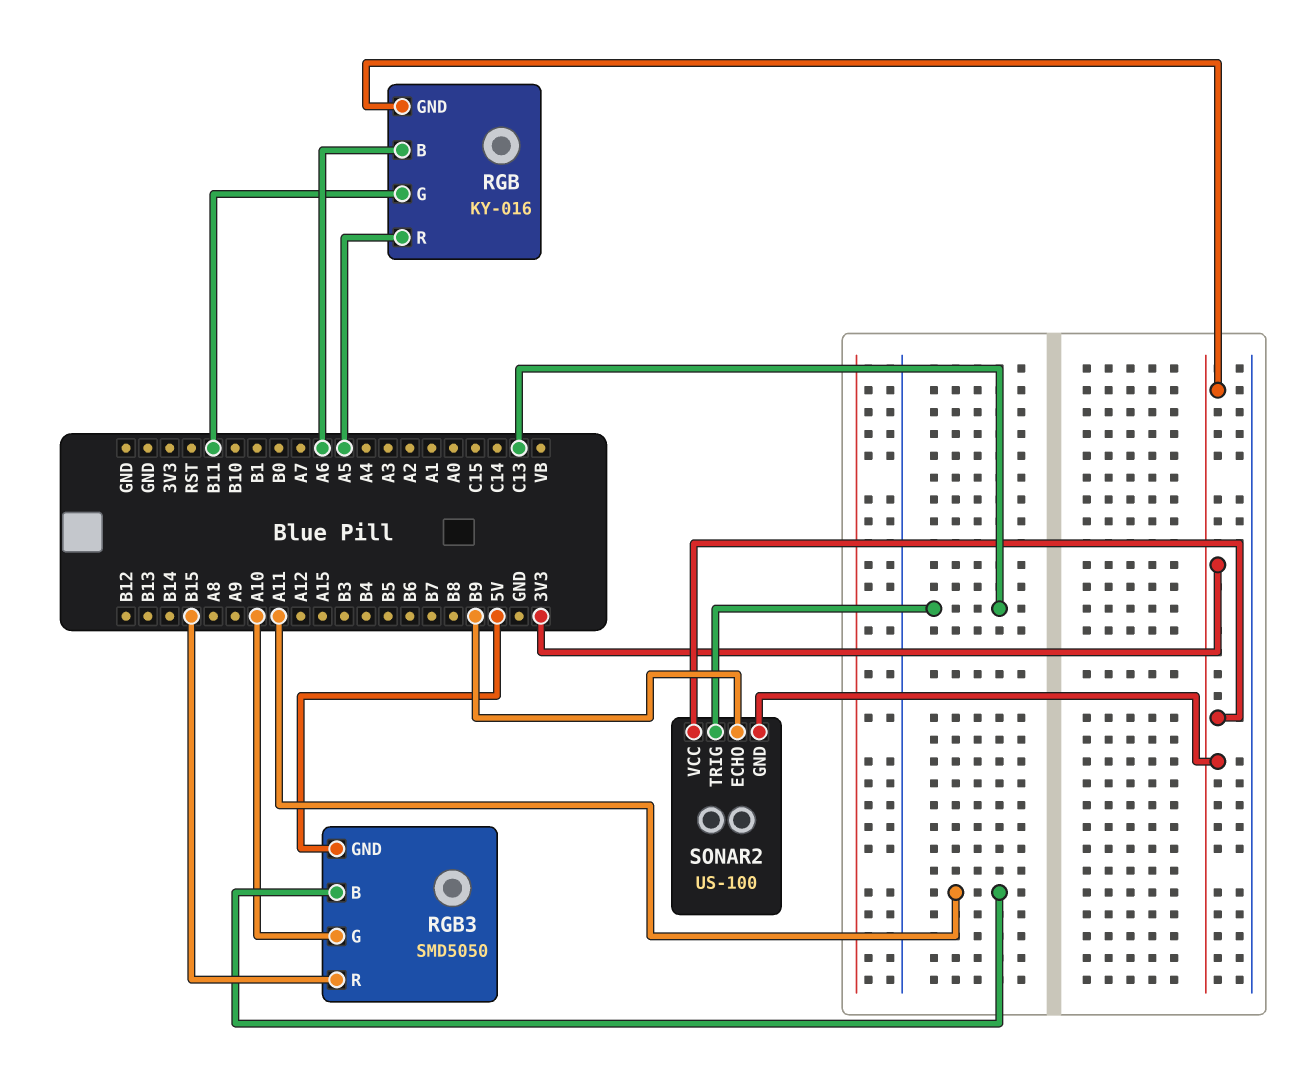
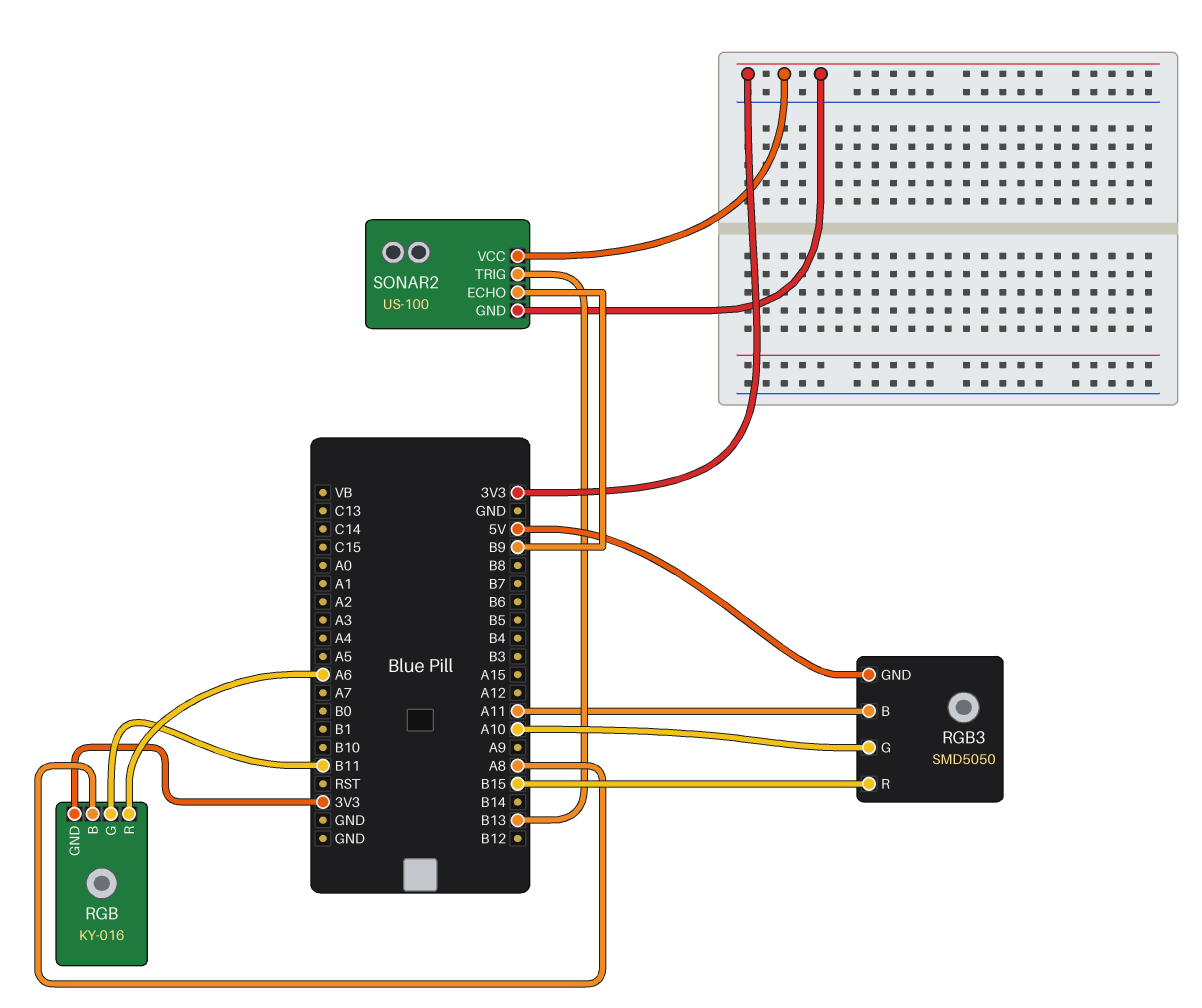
RGB pin B: A6 -> A8
RGB pin R: A5 -> A6
SONAR2 pin TRIG: C13 -> B13

